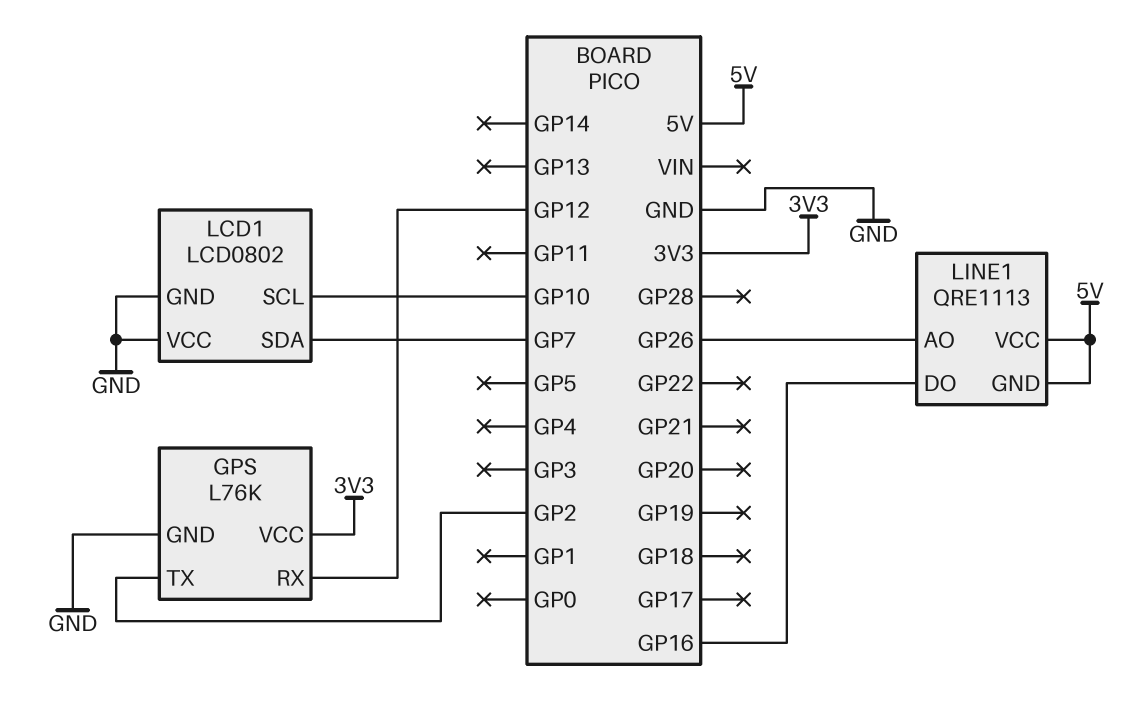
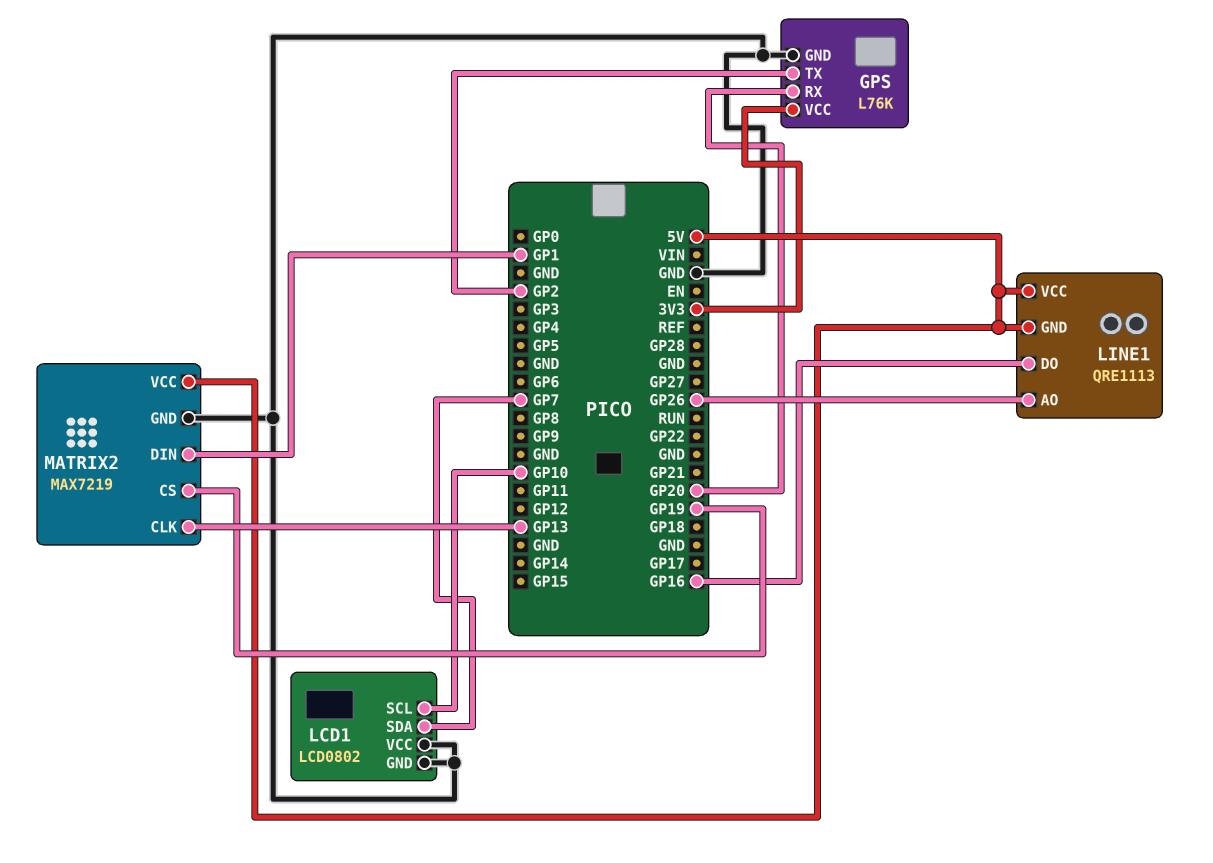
GPS pin RX: GP12 -> GP20
MATRIX2: none -> MAX7219
MATRIX2 pin CLK: none -> GP13
MATRIX2 pin CS: none -> GP19
MATRIX2 pin DIN: none -> GP1
MATRIX2 pin GND: none -> GND
MATRIX2 pin VCC: none -> 5V

